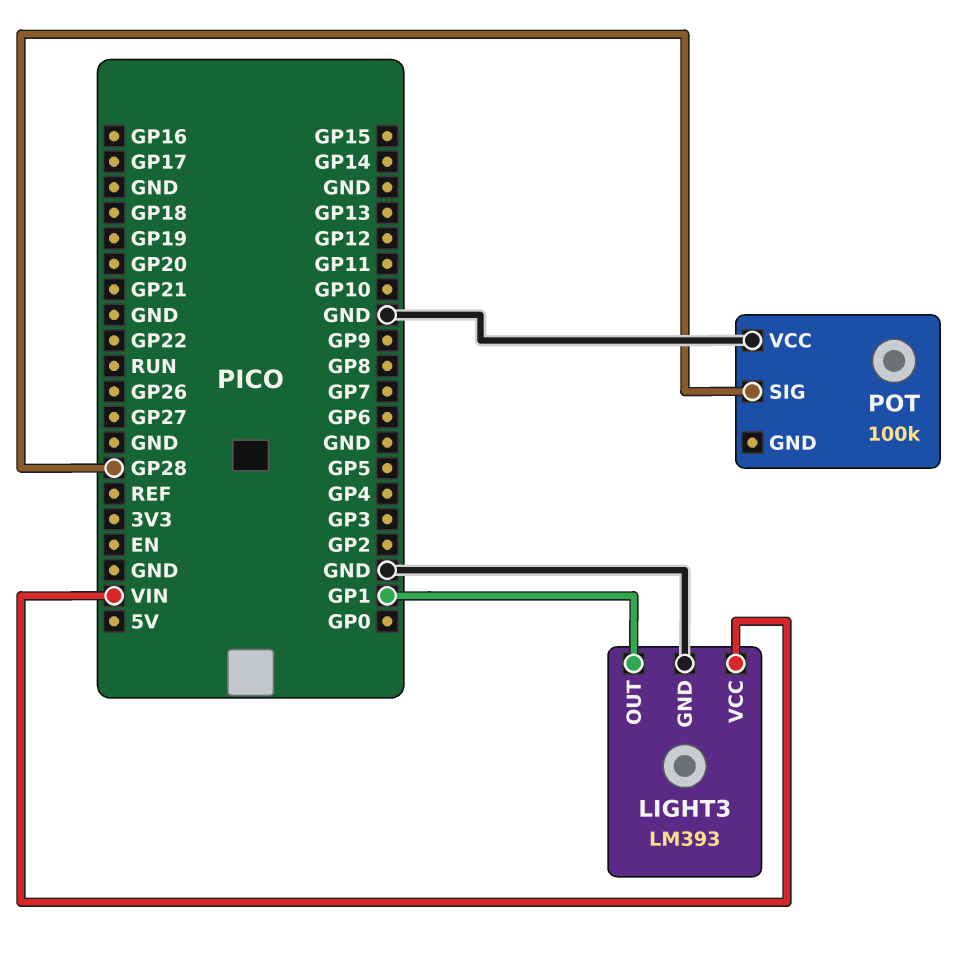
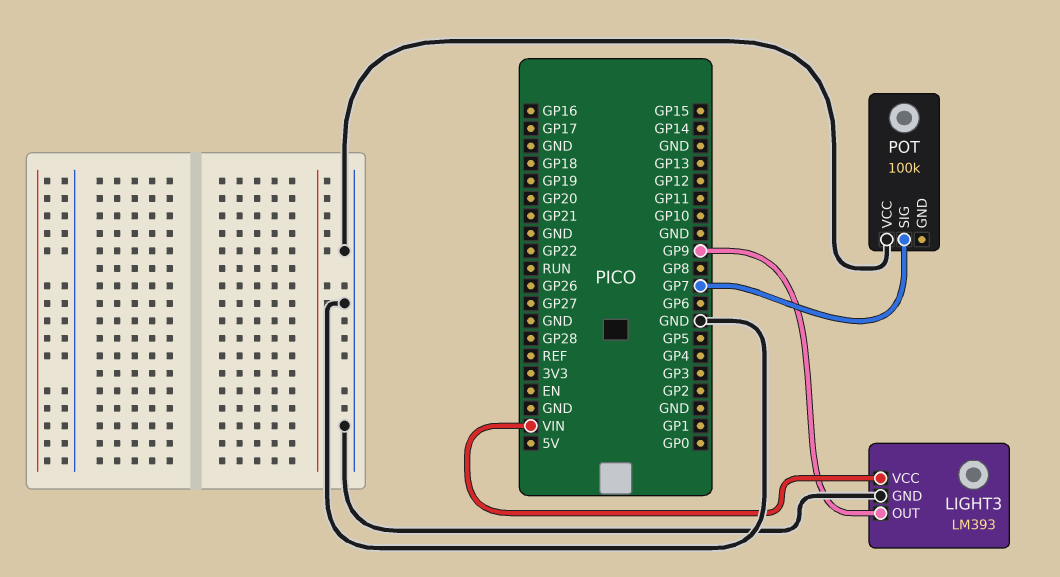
LIGHT3 pin OUT: GP1 -> GP9
POT pin SIG: GP28 -> GP7

